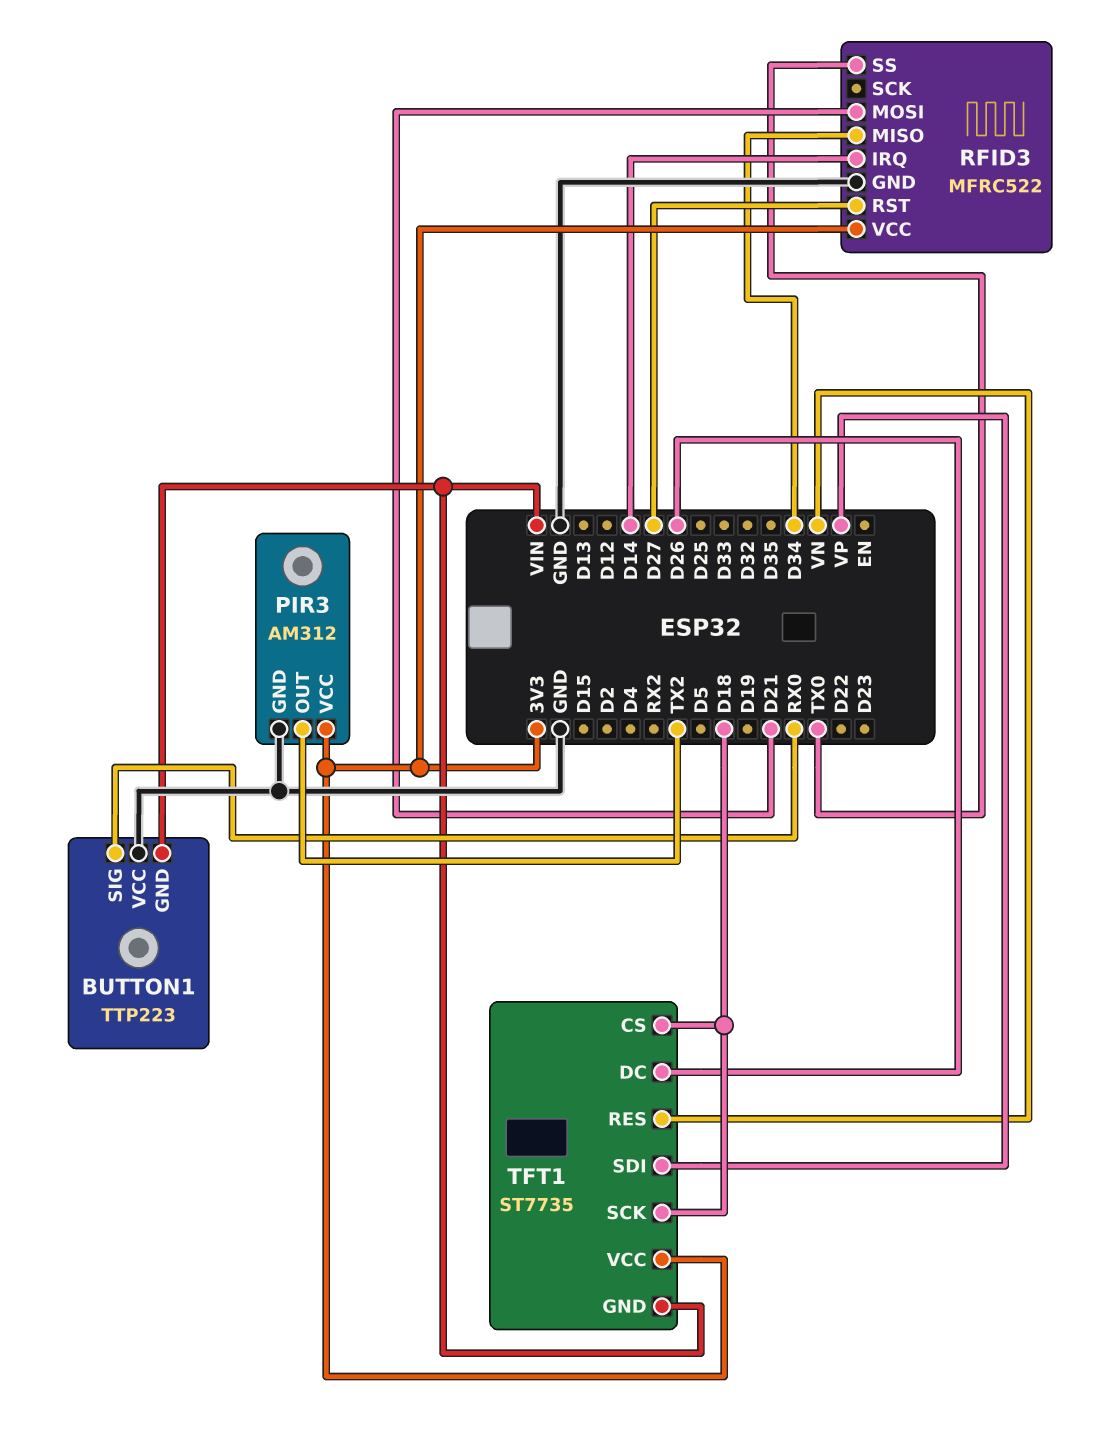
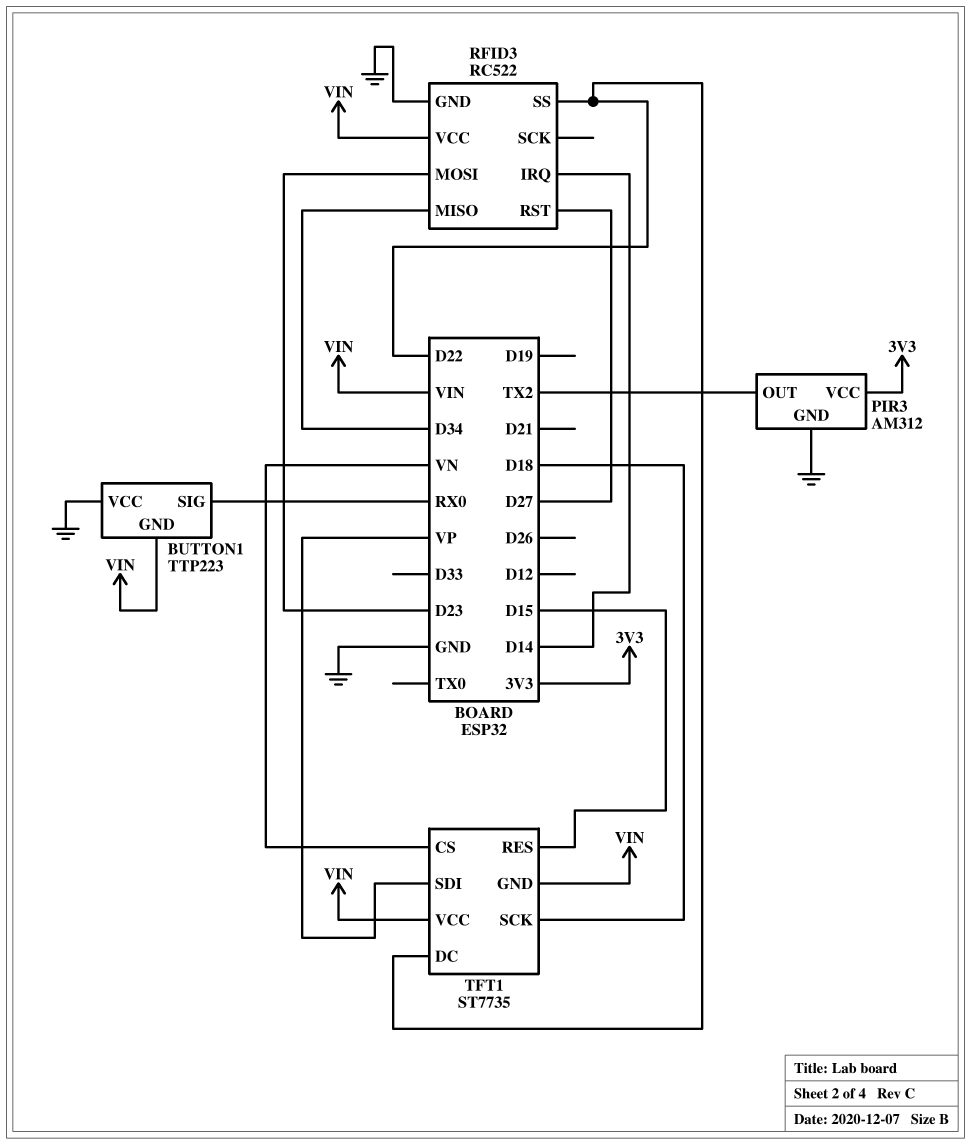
RFID3: MFRC522 -> RC522
RFID3 pin MOSI: D21 -> D23
RFID3 pin SS: TX0 -> D22
RFID3 pin VCC: 3V3 -> VIN
TFT1 pin CS: D18 -> VN
TFT1 pin DC: D26 -> D22
TFT1 pin RES: VN -> D15
TFT1 pin VCC: 3V3 -> VIN

